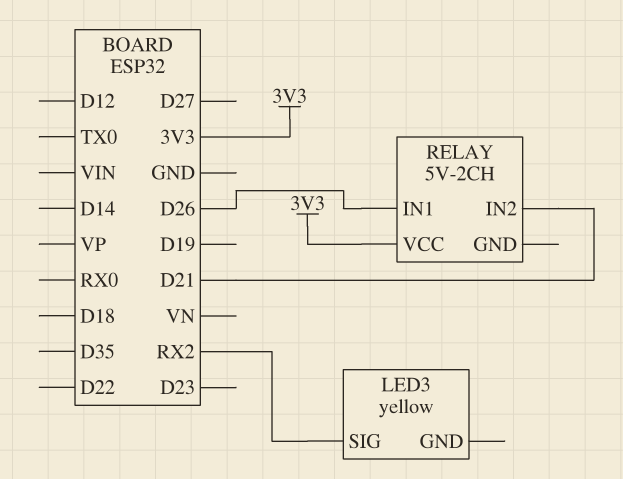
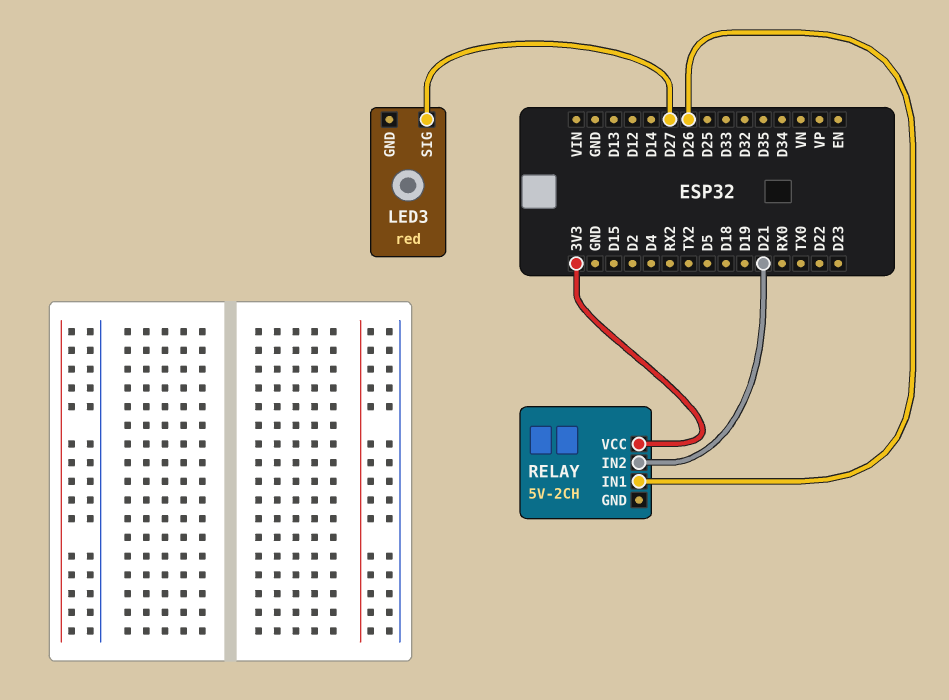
LED3: yellow -> red
LED3 pin SIG: RX2 -> D27

